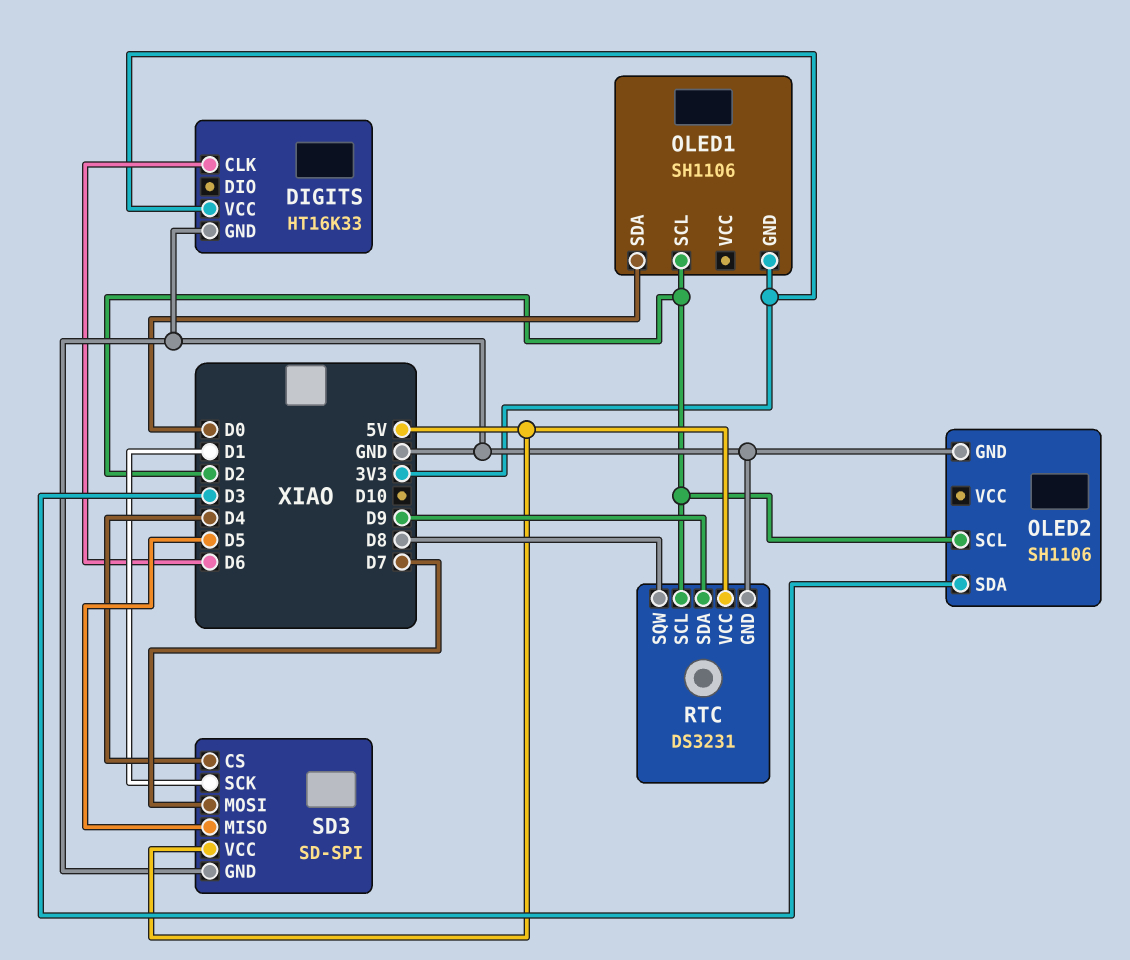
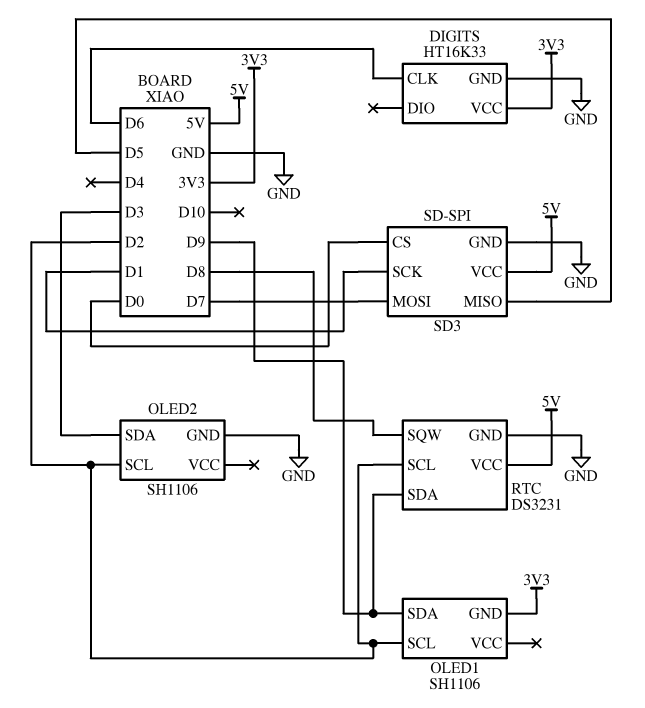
OLED1 pin SDA: D0 -> D9
SD3 pin CS: D4 -> D0

